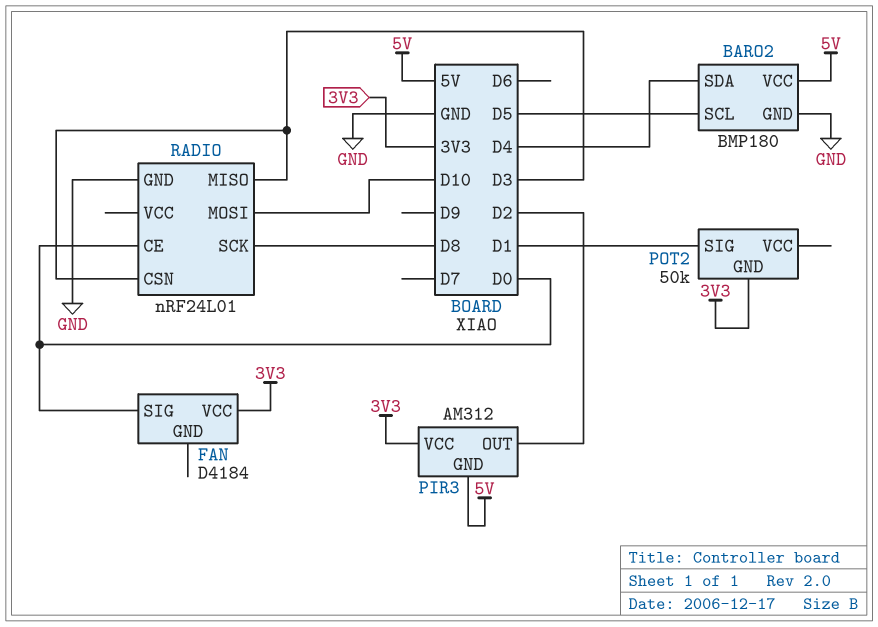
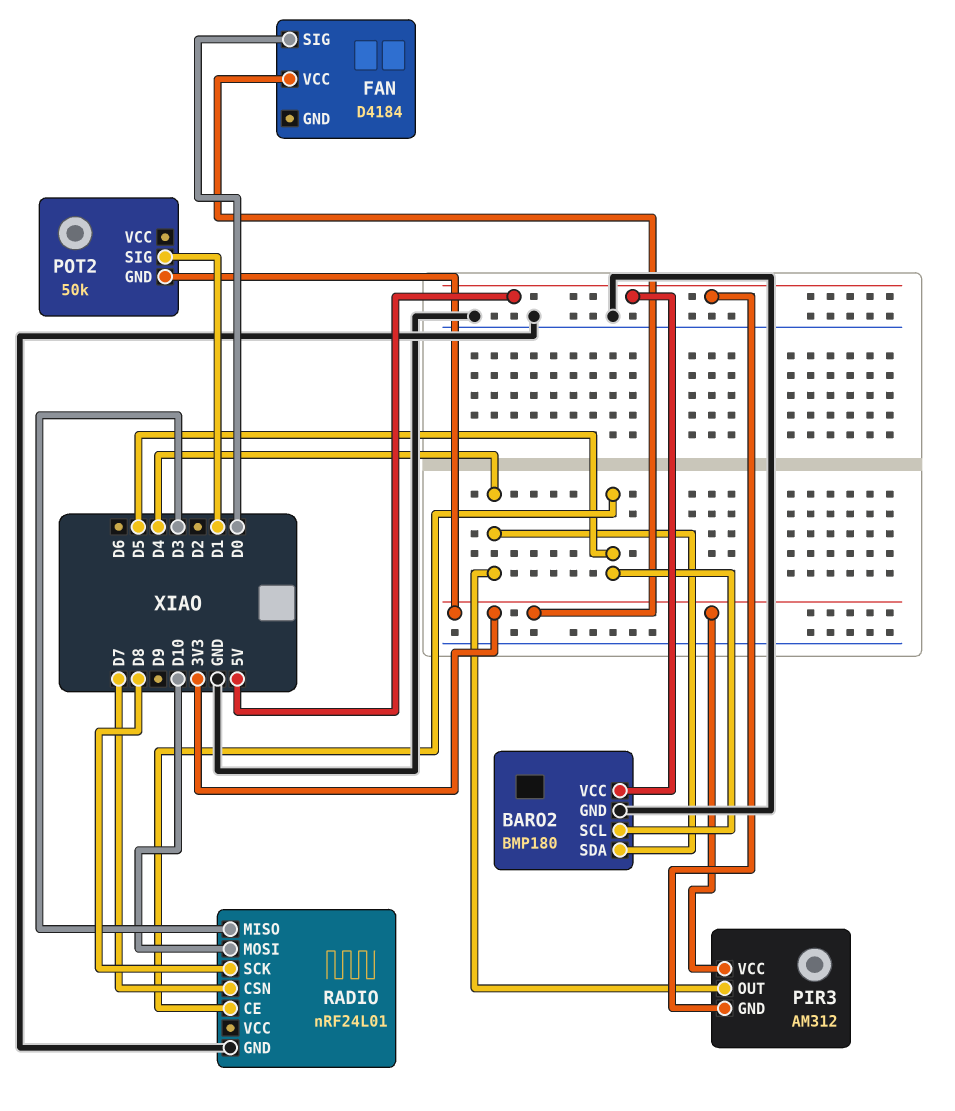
PIR3 pin OUT: D2 -> D4
RADIO pin CE: D0 -> D5
RADIO pin CSN: D3 -> D7

